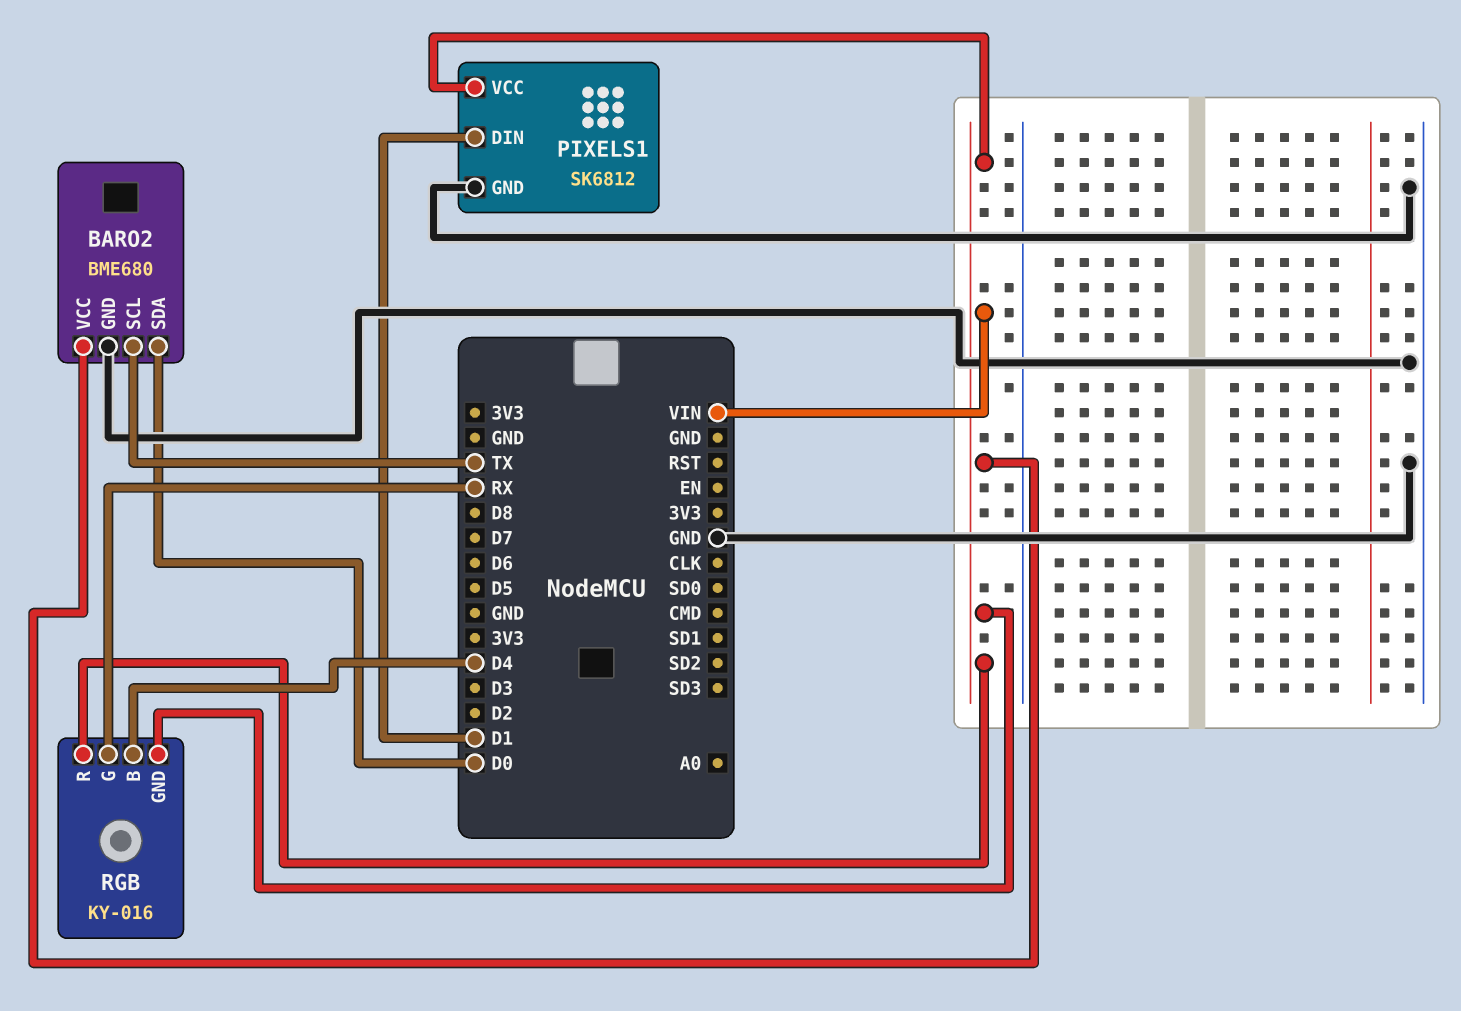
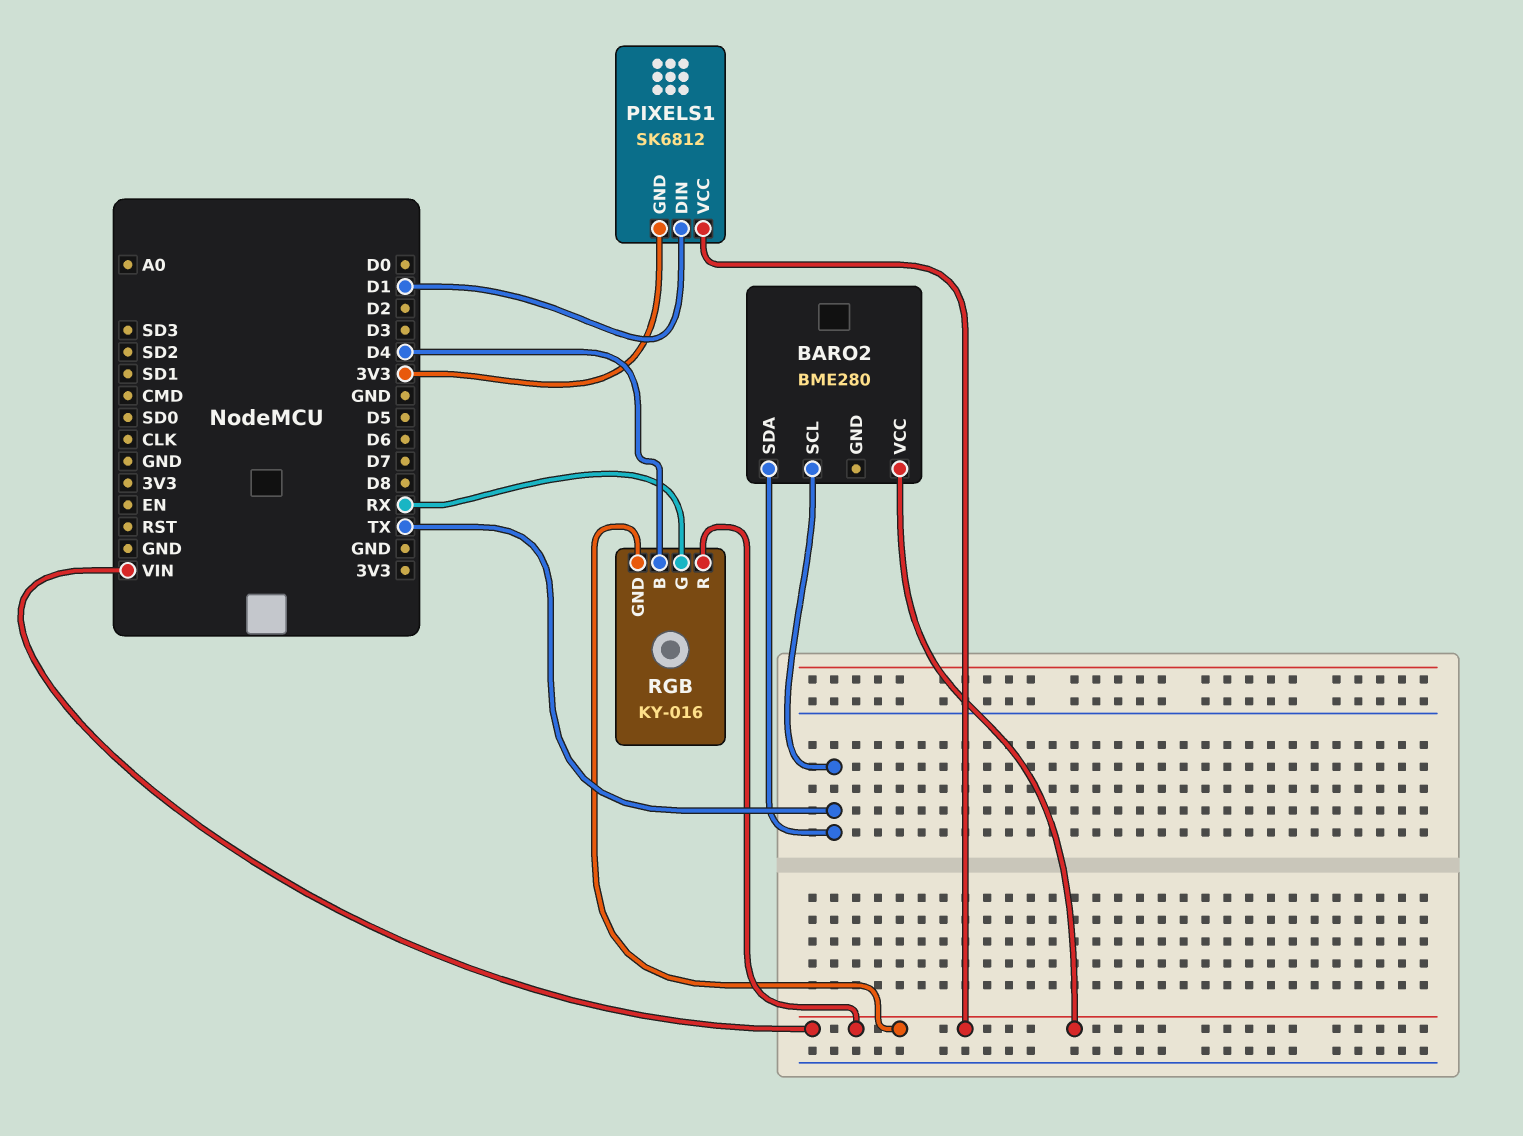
BARO2: BME680 -> BME280
BARO2 pin GND: GND -> none
BARO2 pin SDA: D0 -> TX
PIXELS1 pin GND: GND -> 3V3

